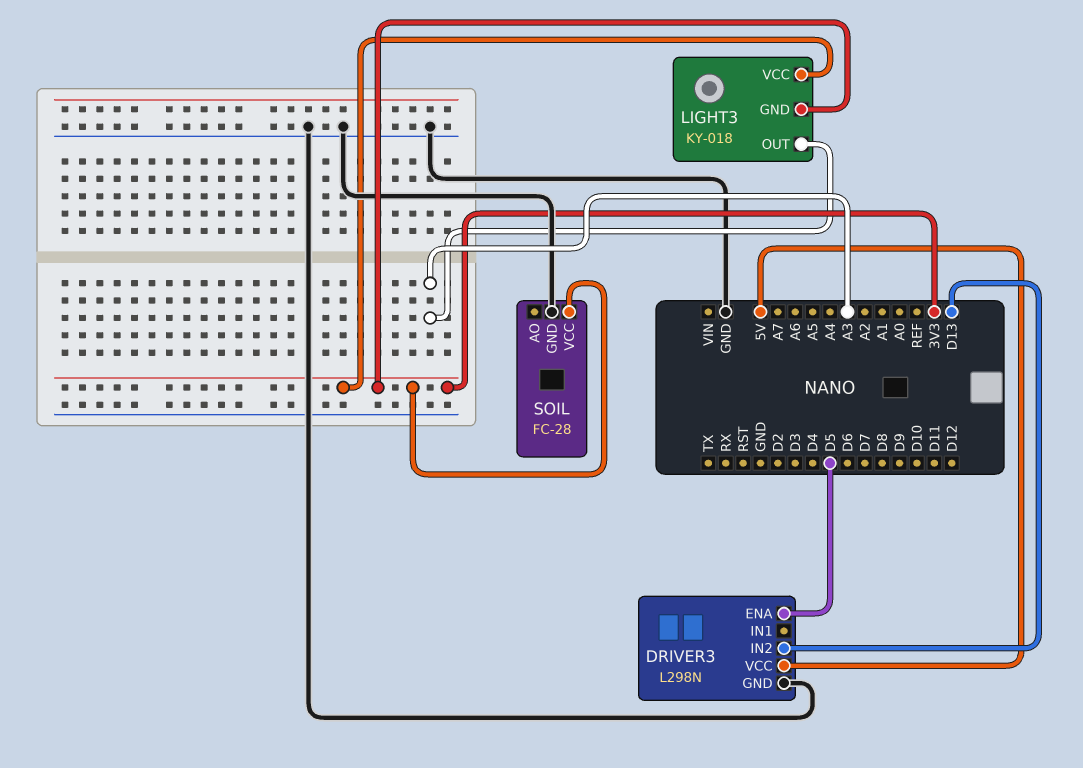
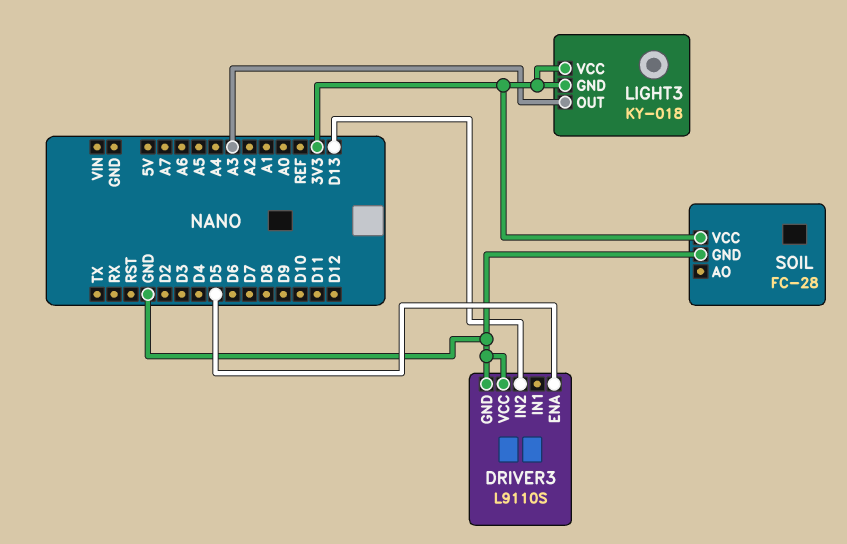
DRIVER3: L298N -> L9110S
DRIVER3 pin VCC: 5V -> GND

